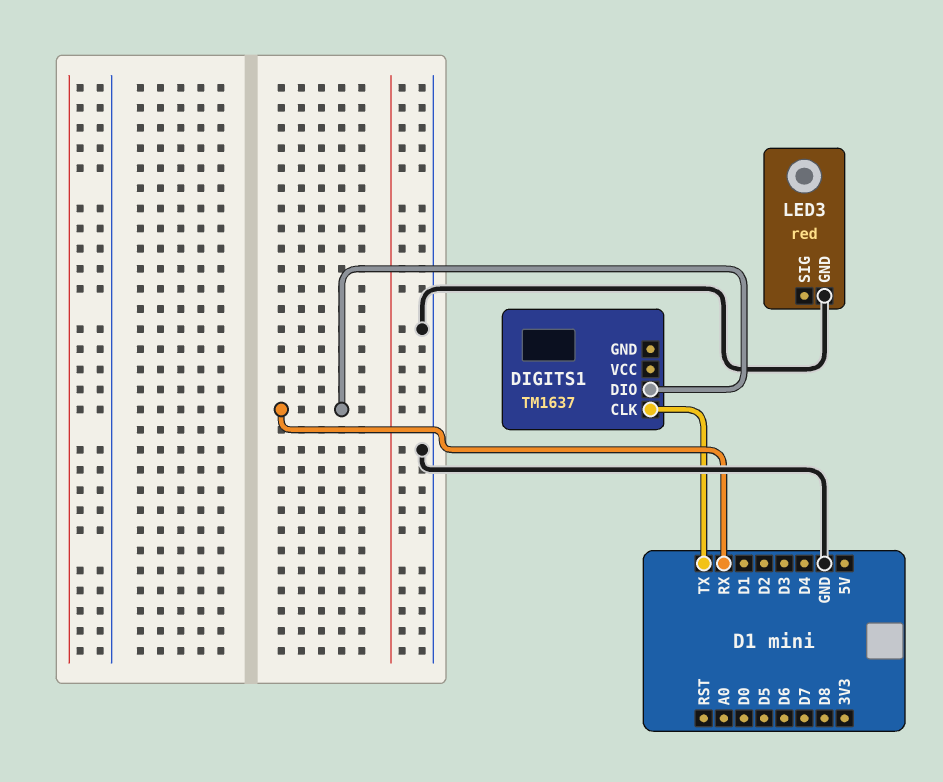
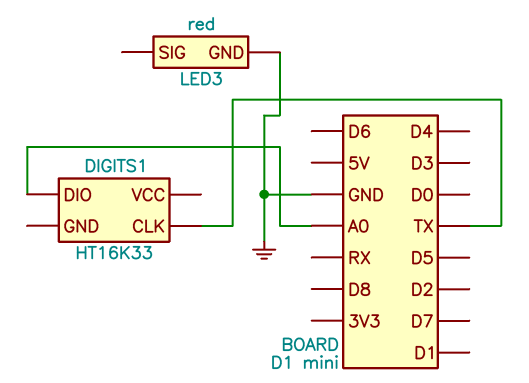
DIGITS1: TM1637 -> HT16K33
DIGITS1 pin DIO: RX -> A0

